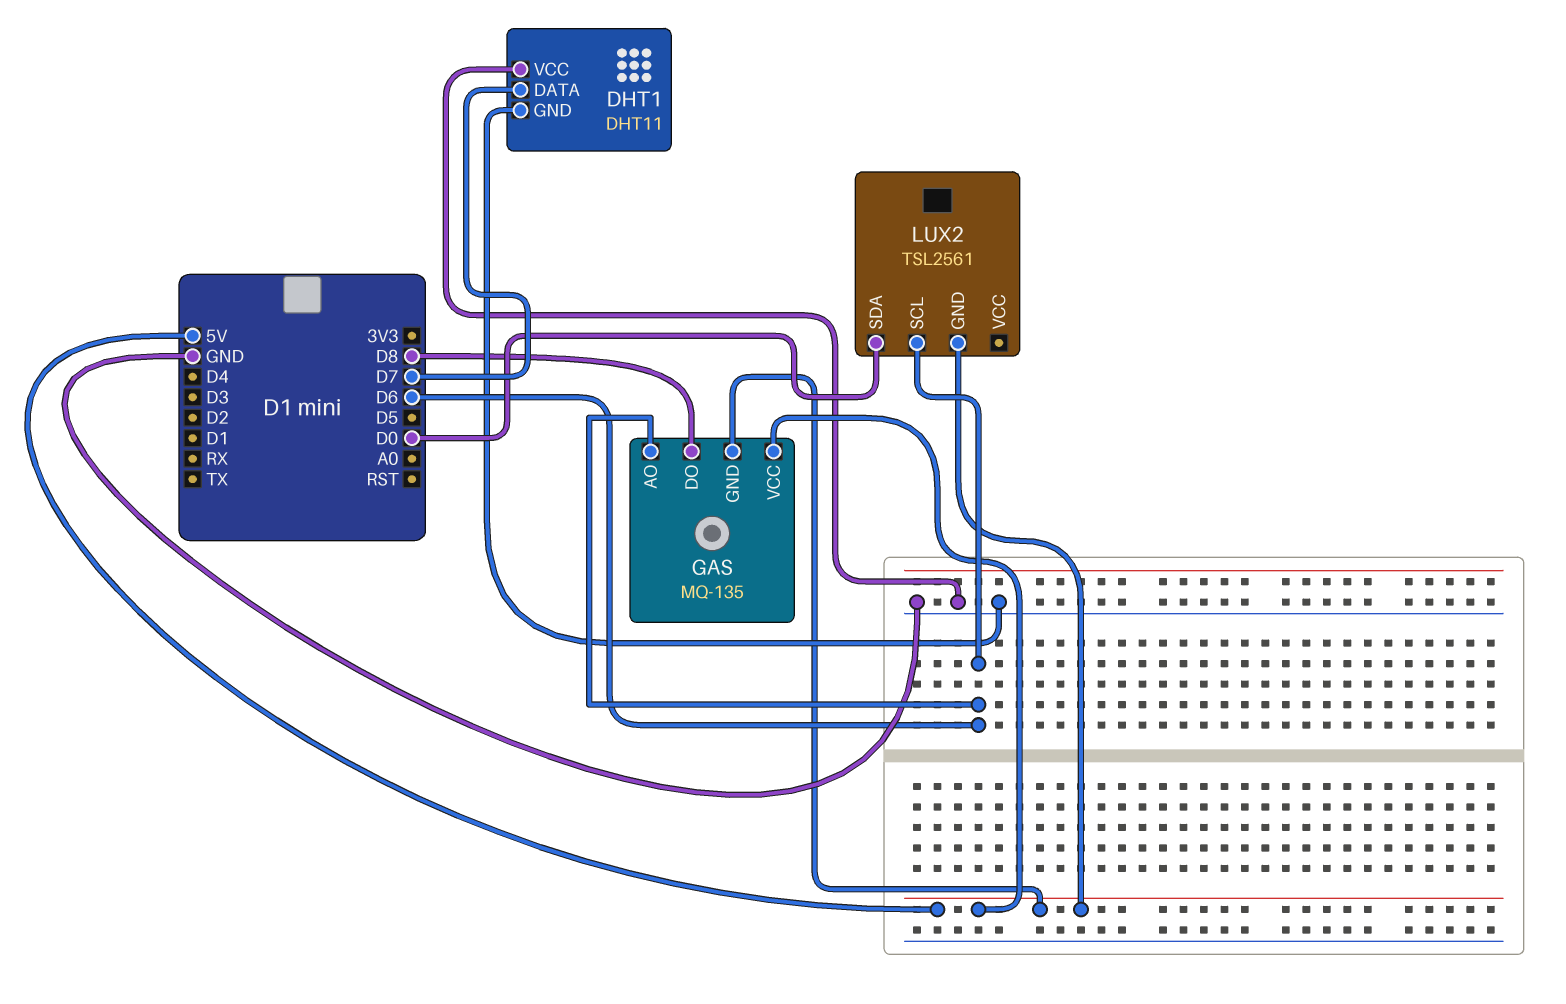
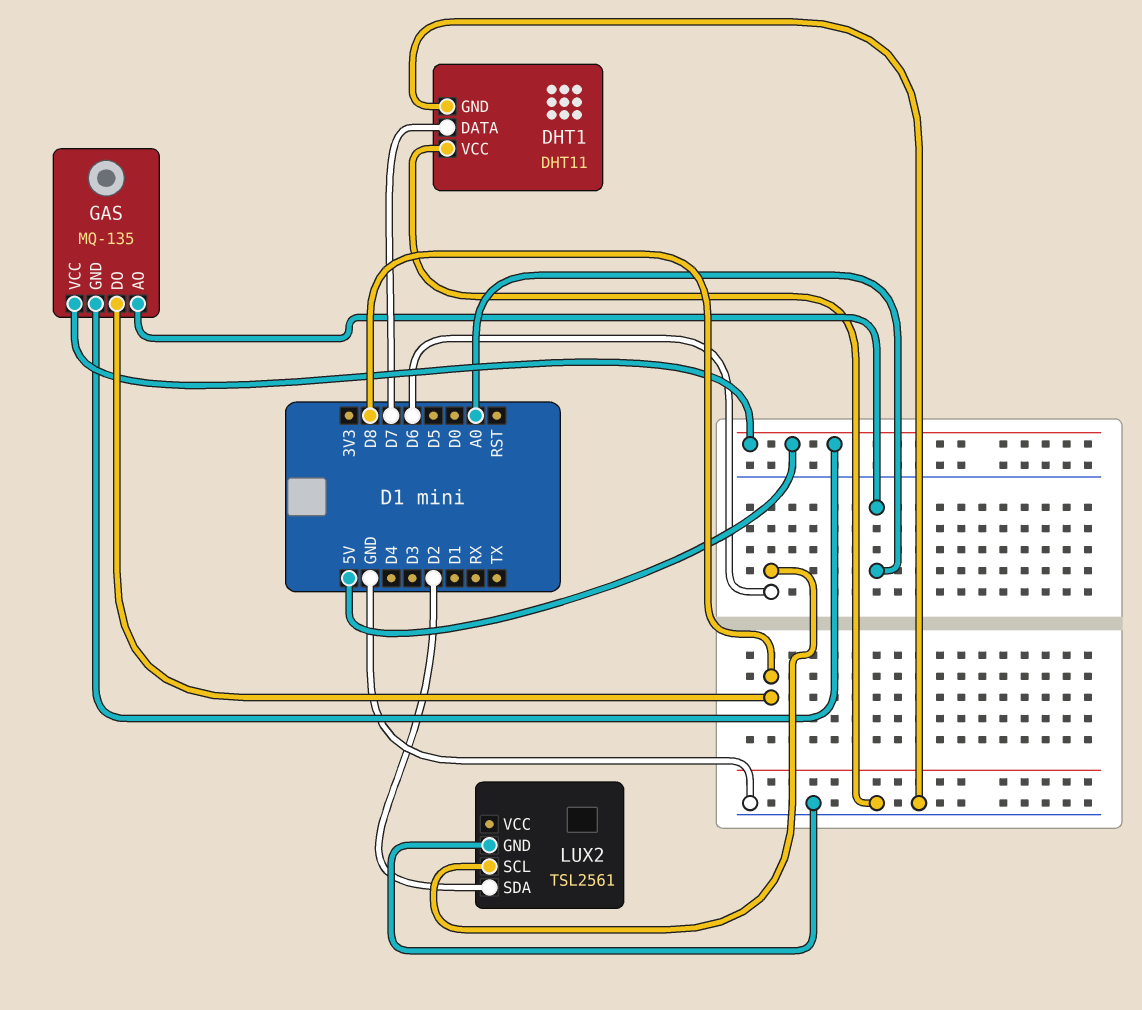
GAS pin AO: D6 -> A0
LUX2 pin GND: 5V -> GND
LUX2 pin SDA: D0 -> D2

